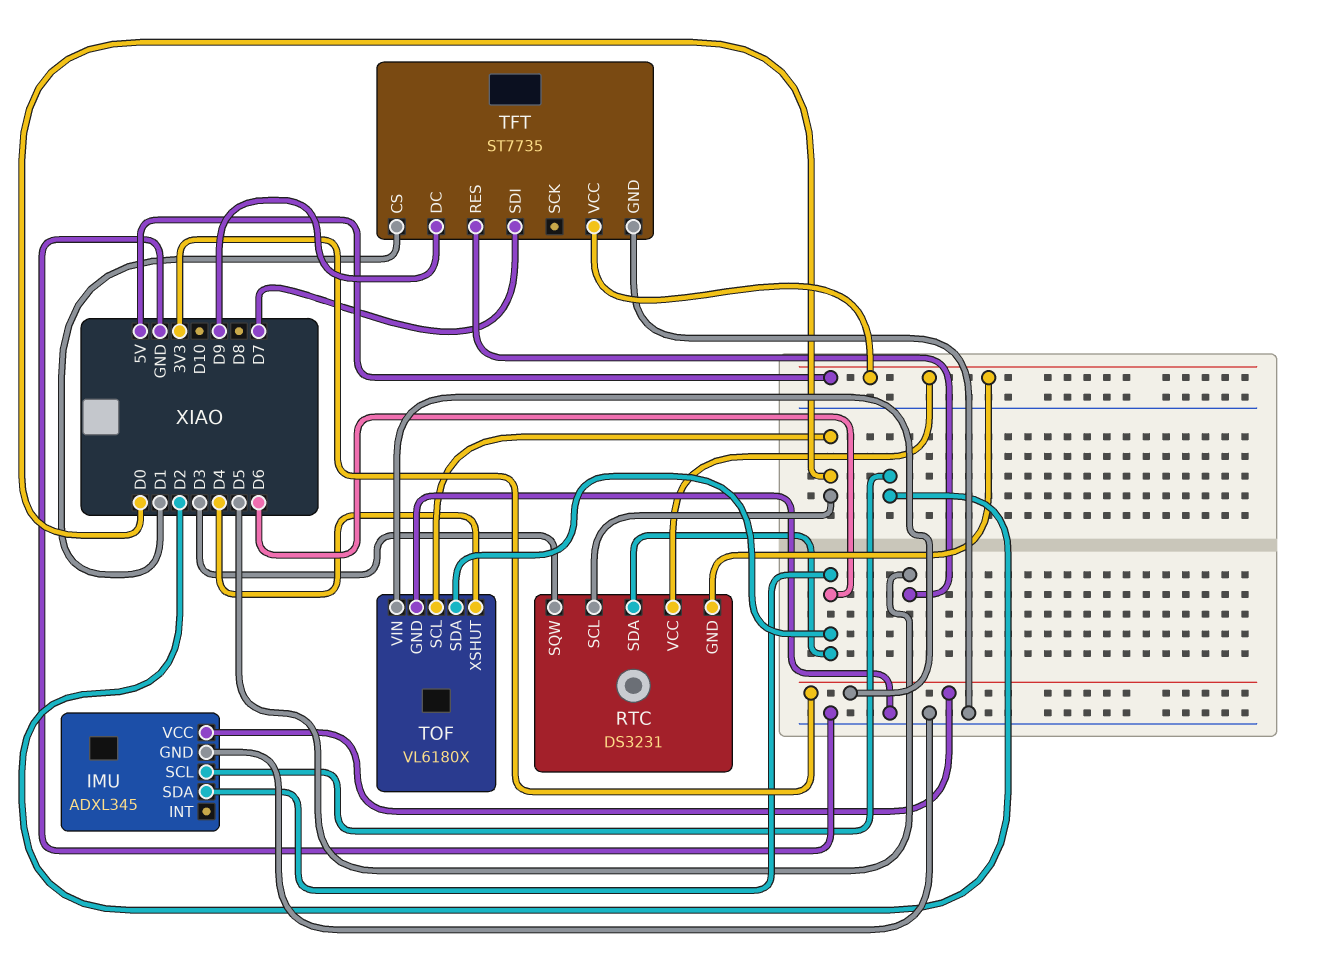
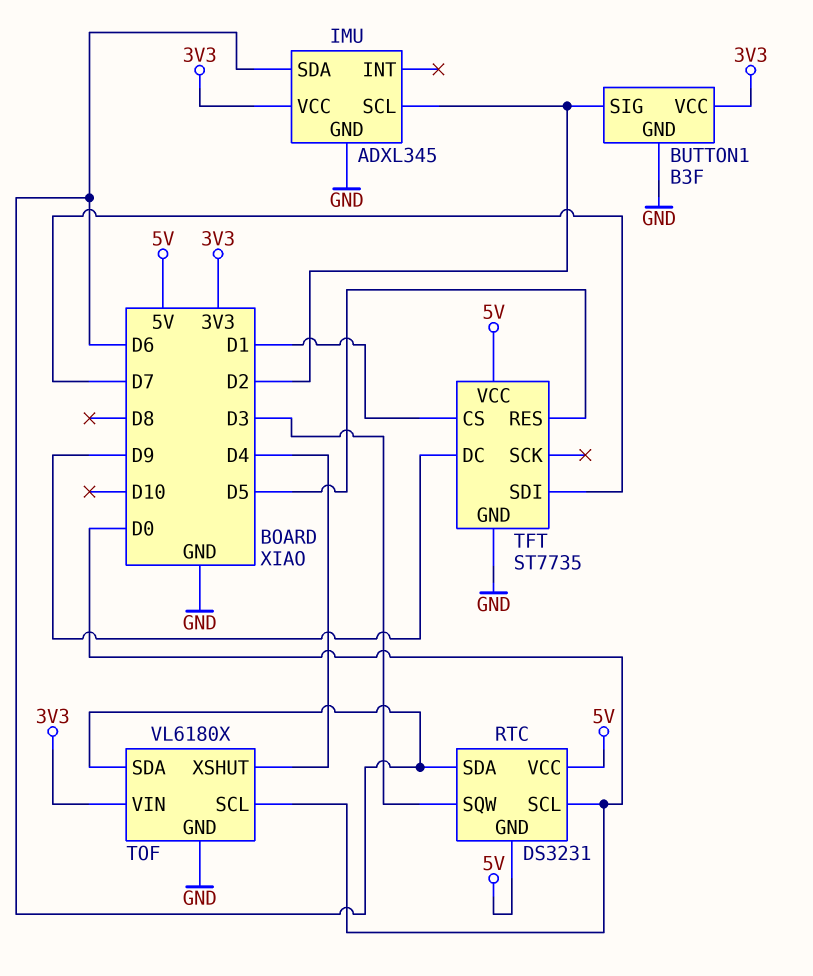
BUTTON1: none -> B3F
BUTTON1 pin GND: none -> GND
BUTTON1 pin SIG: none -> D2
BUTTON1 pin VCC: none -> 3V3

